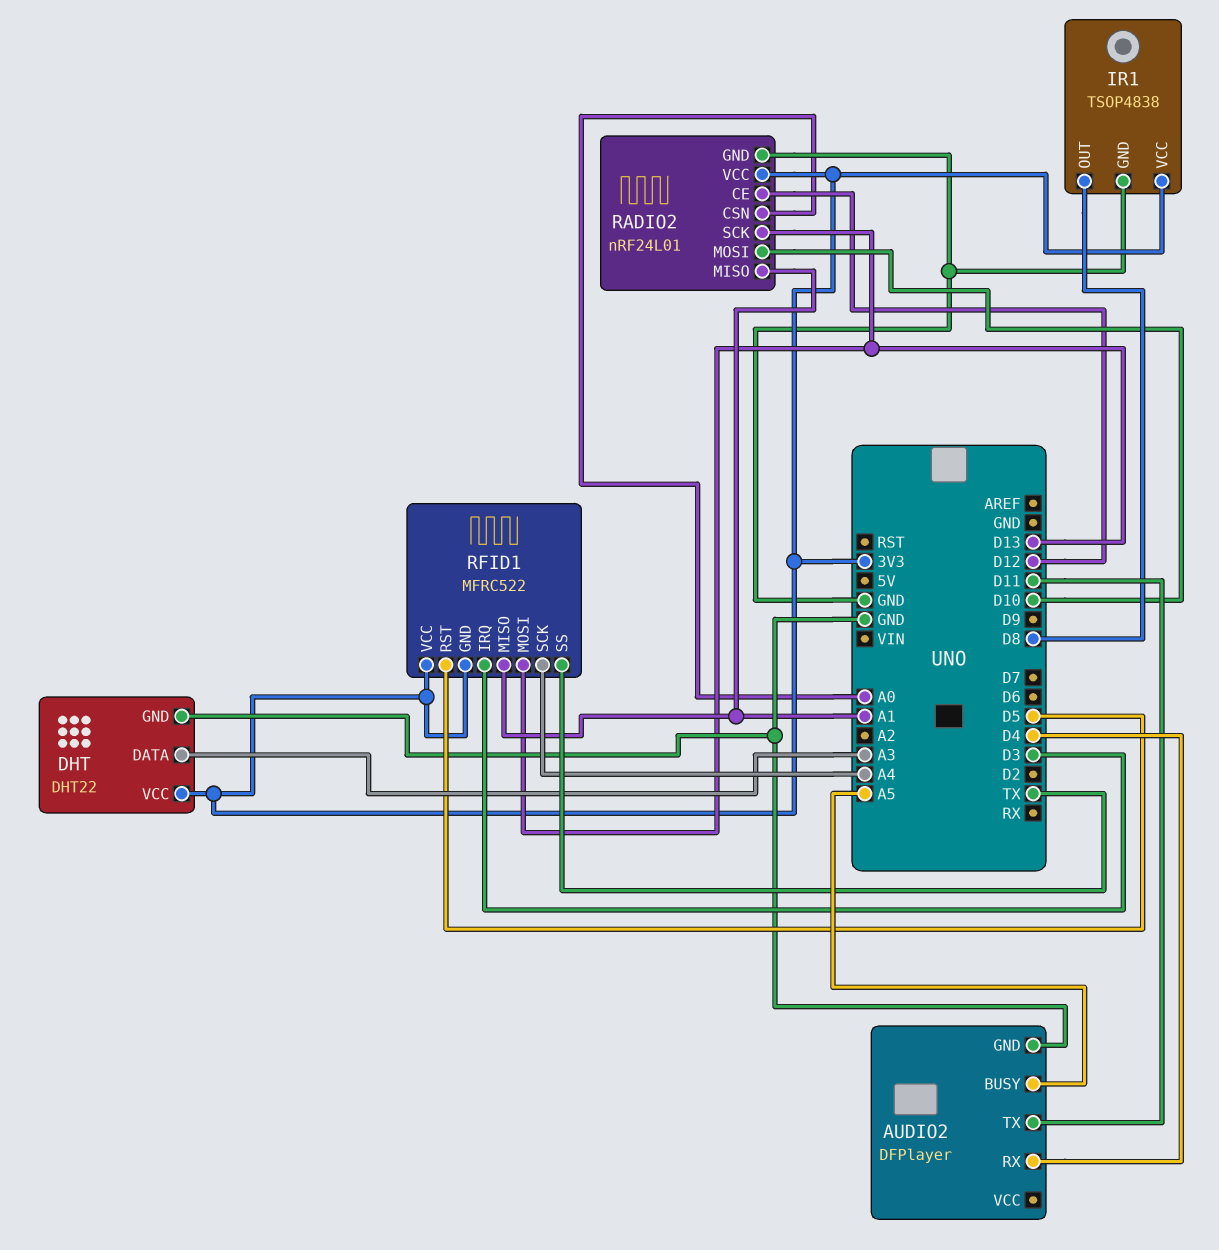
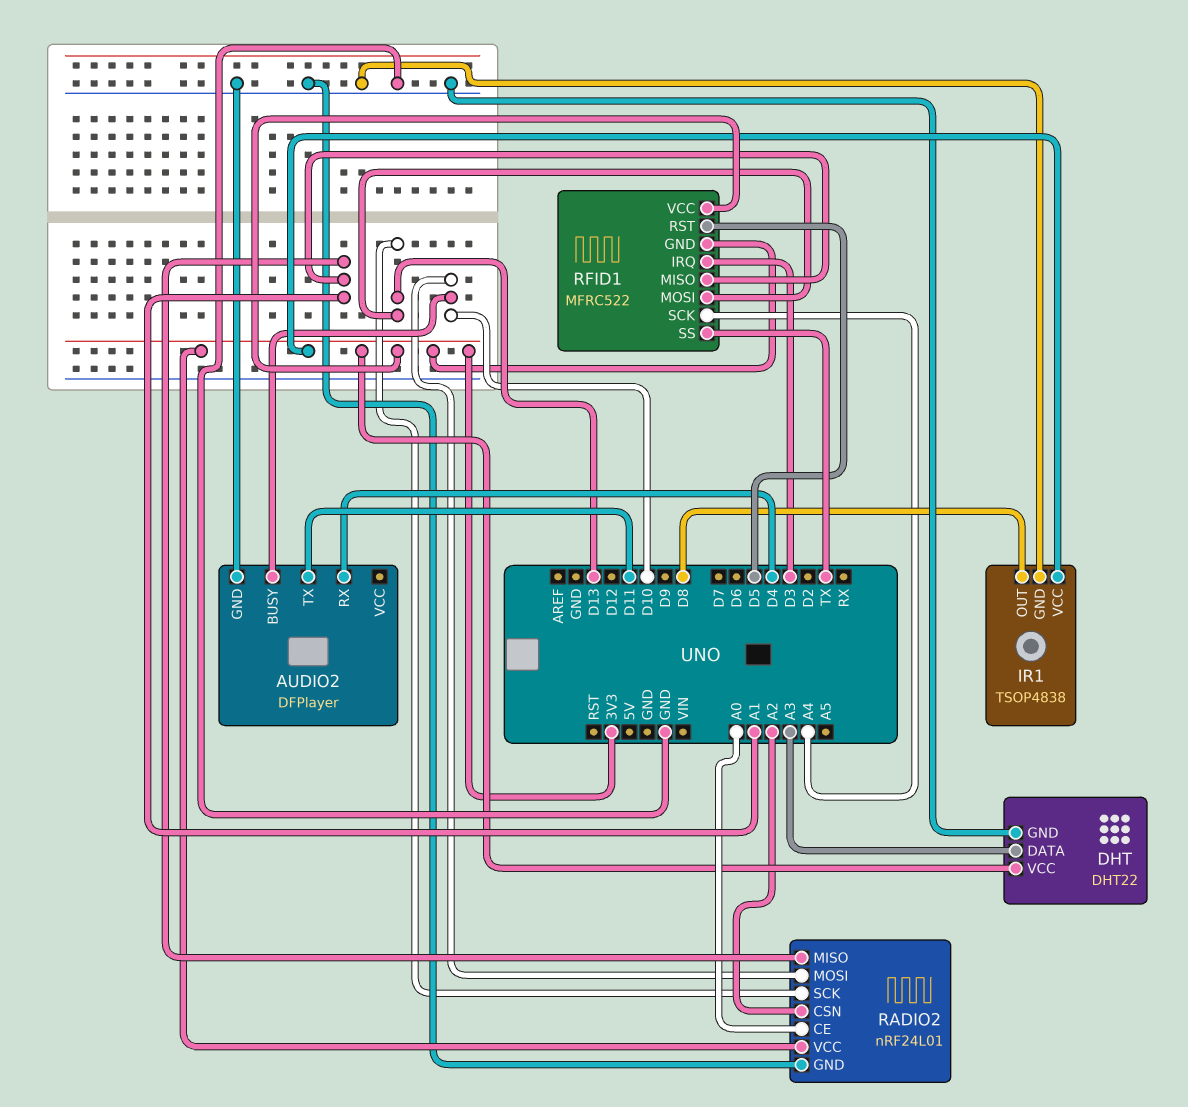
AUDIO2 pin BUSY: A5 -> D10
RADIO2 pin CE: D12 -> A0
RADIO2 pin CSN: A0 -> A2

